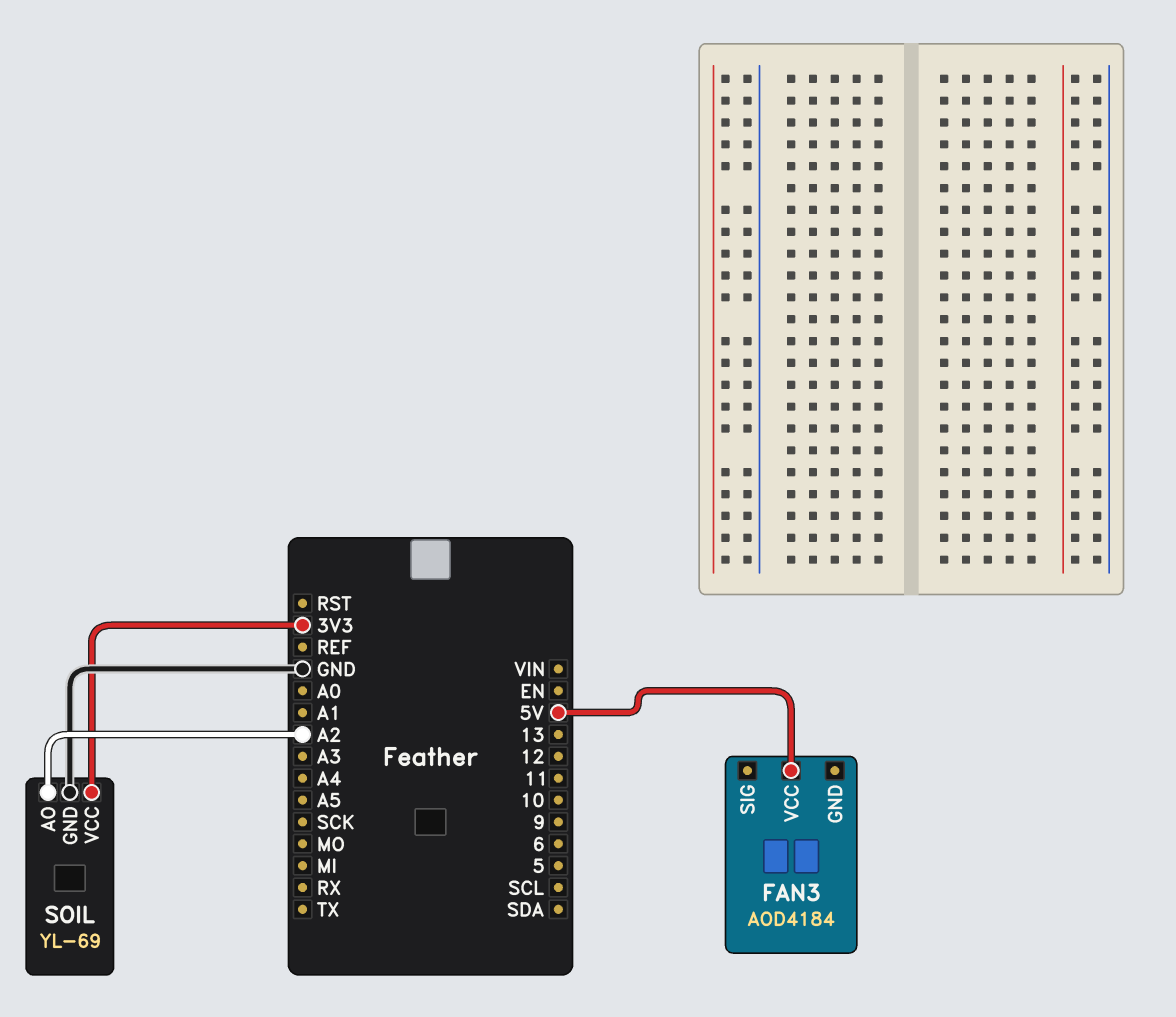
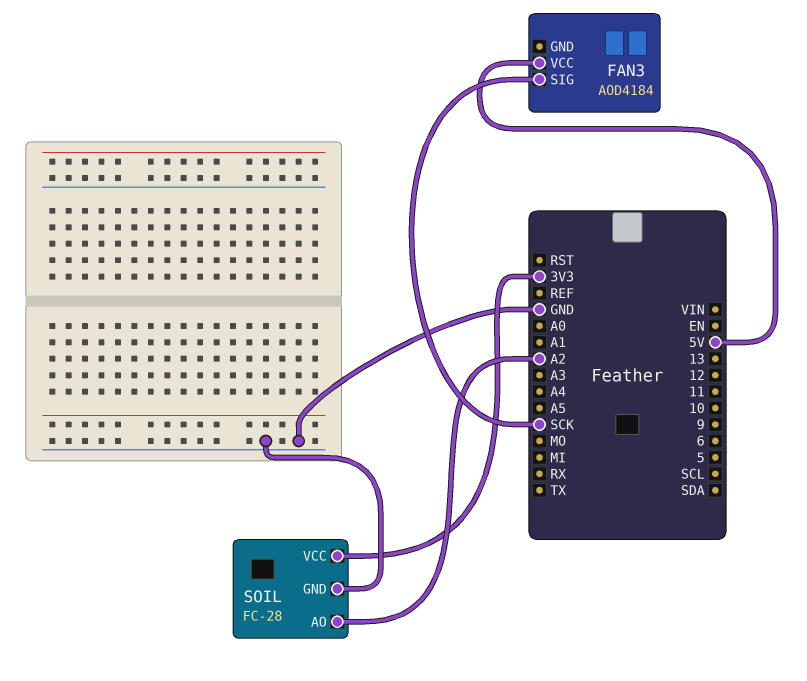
FAN3 pin SIG: none -> SCK
SOIL: YL-69 -> FC-28

